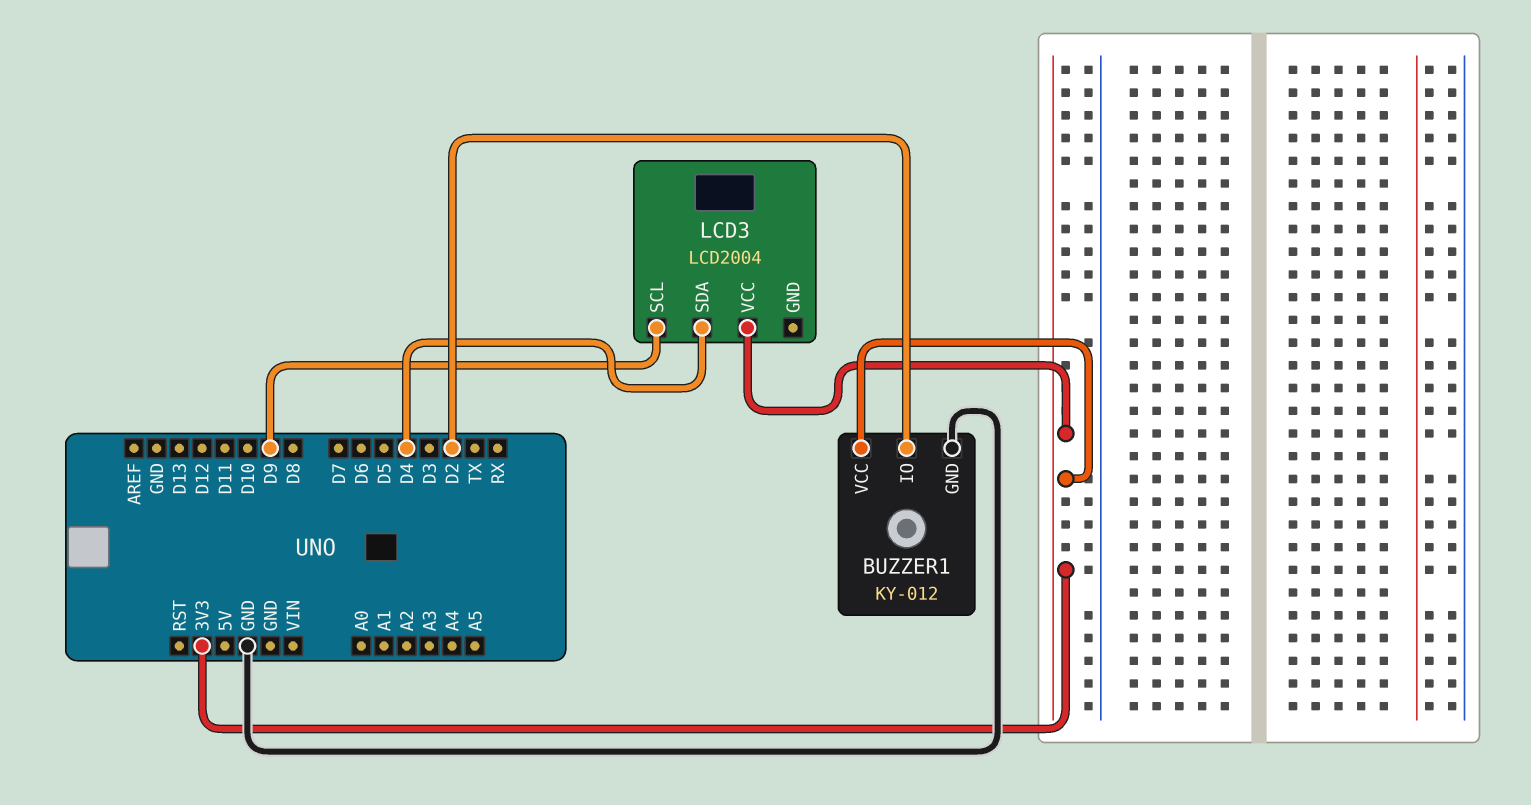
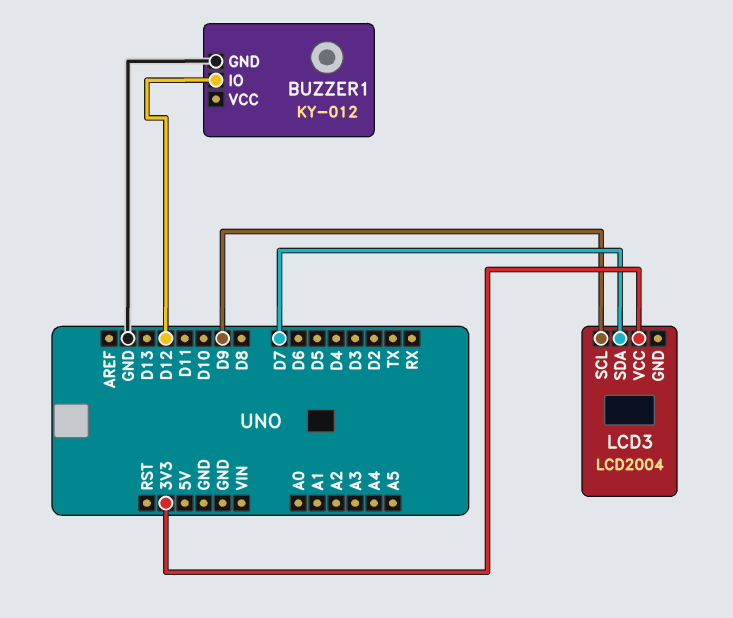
BUZZER1 pin IO: D2 -> D12
BUZZER1 pin VCC: 3V3 -> none
LCD3 pin SDA: D4 -> D7

